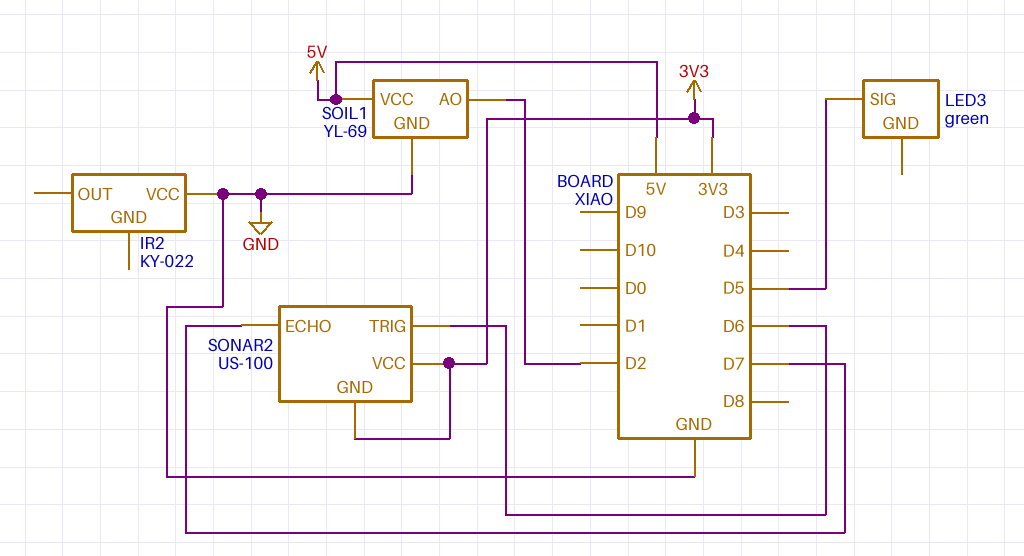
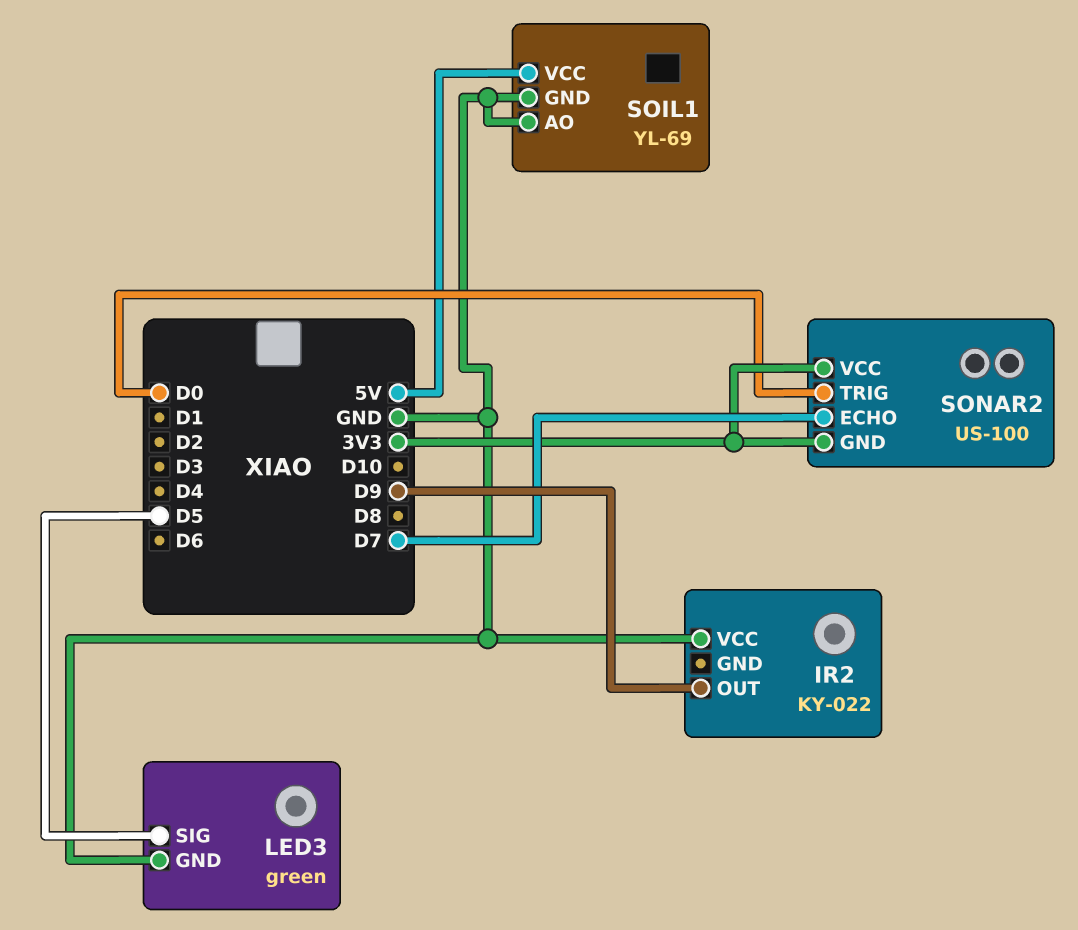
IR2 pin OUT: none -> D9
LED3 pin GND: none -> GND
SOIL1 pin AO: D2 -> GND
SONAR2 pin TRIG: D6 -> D0

